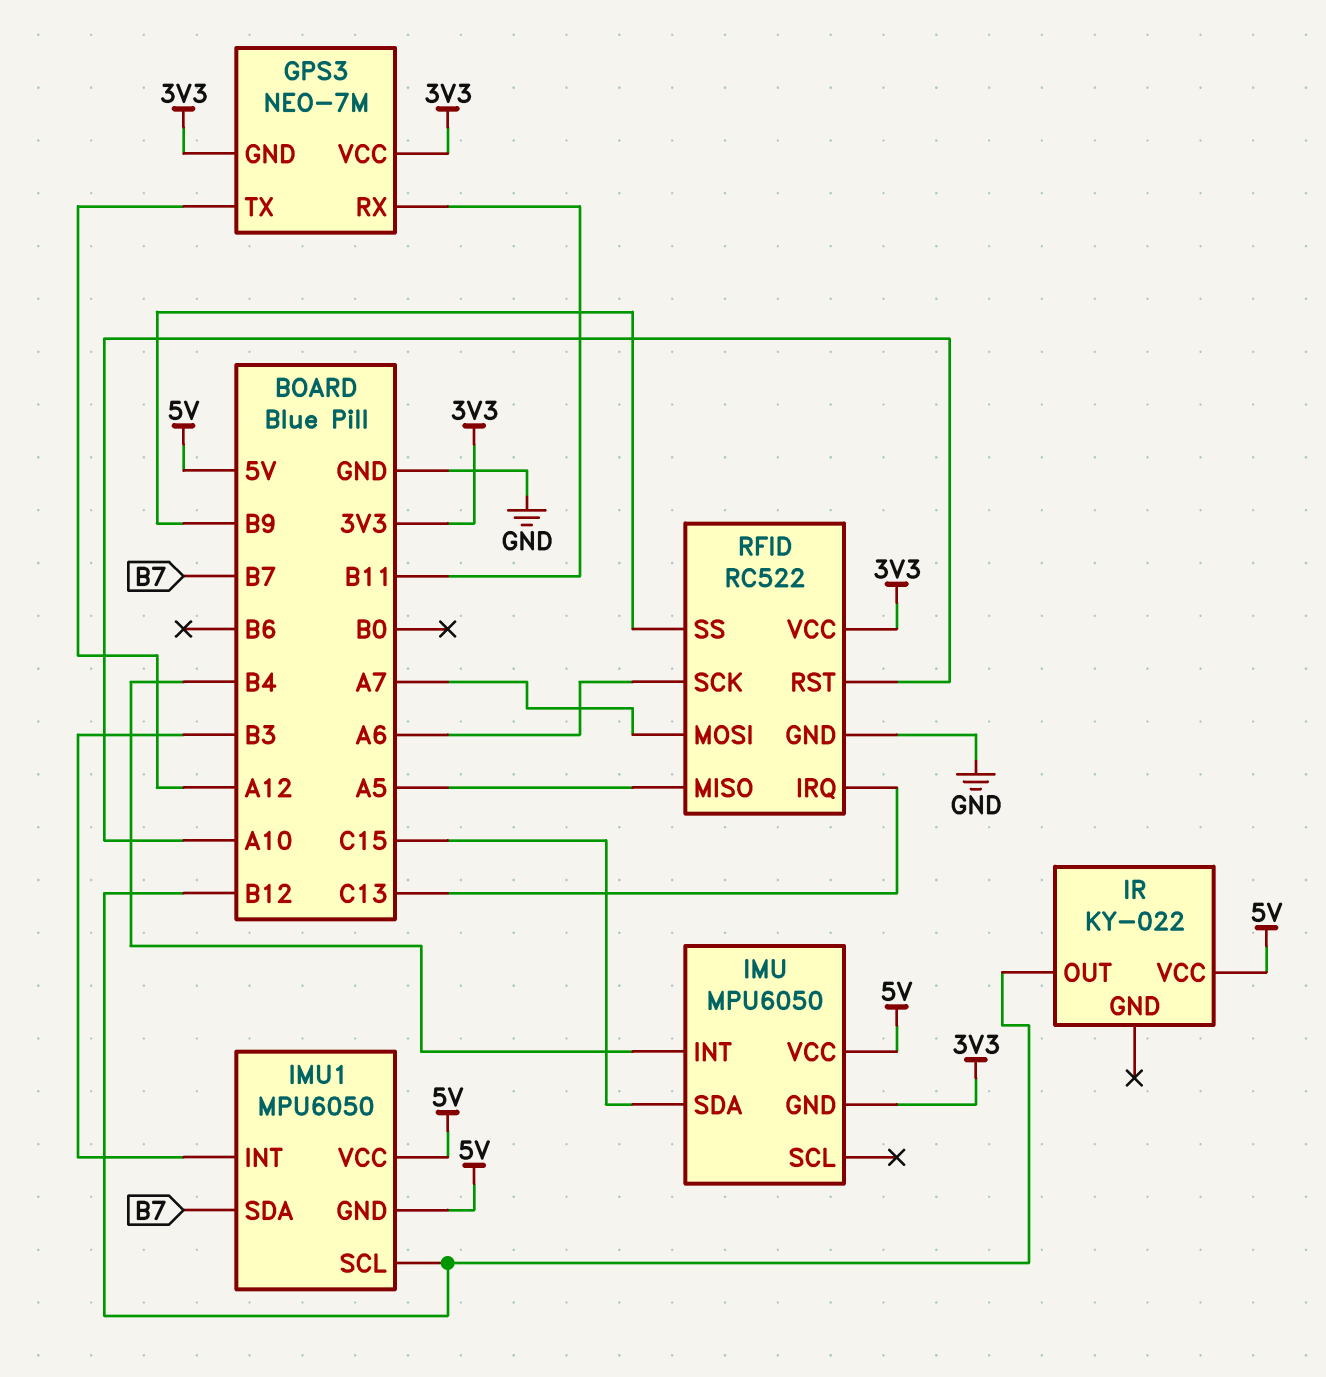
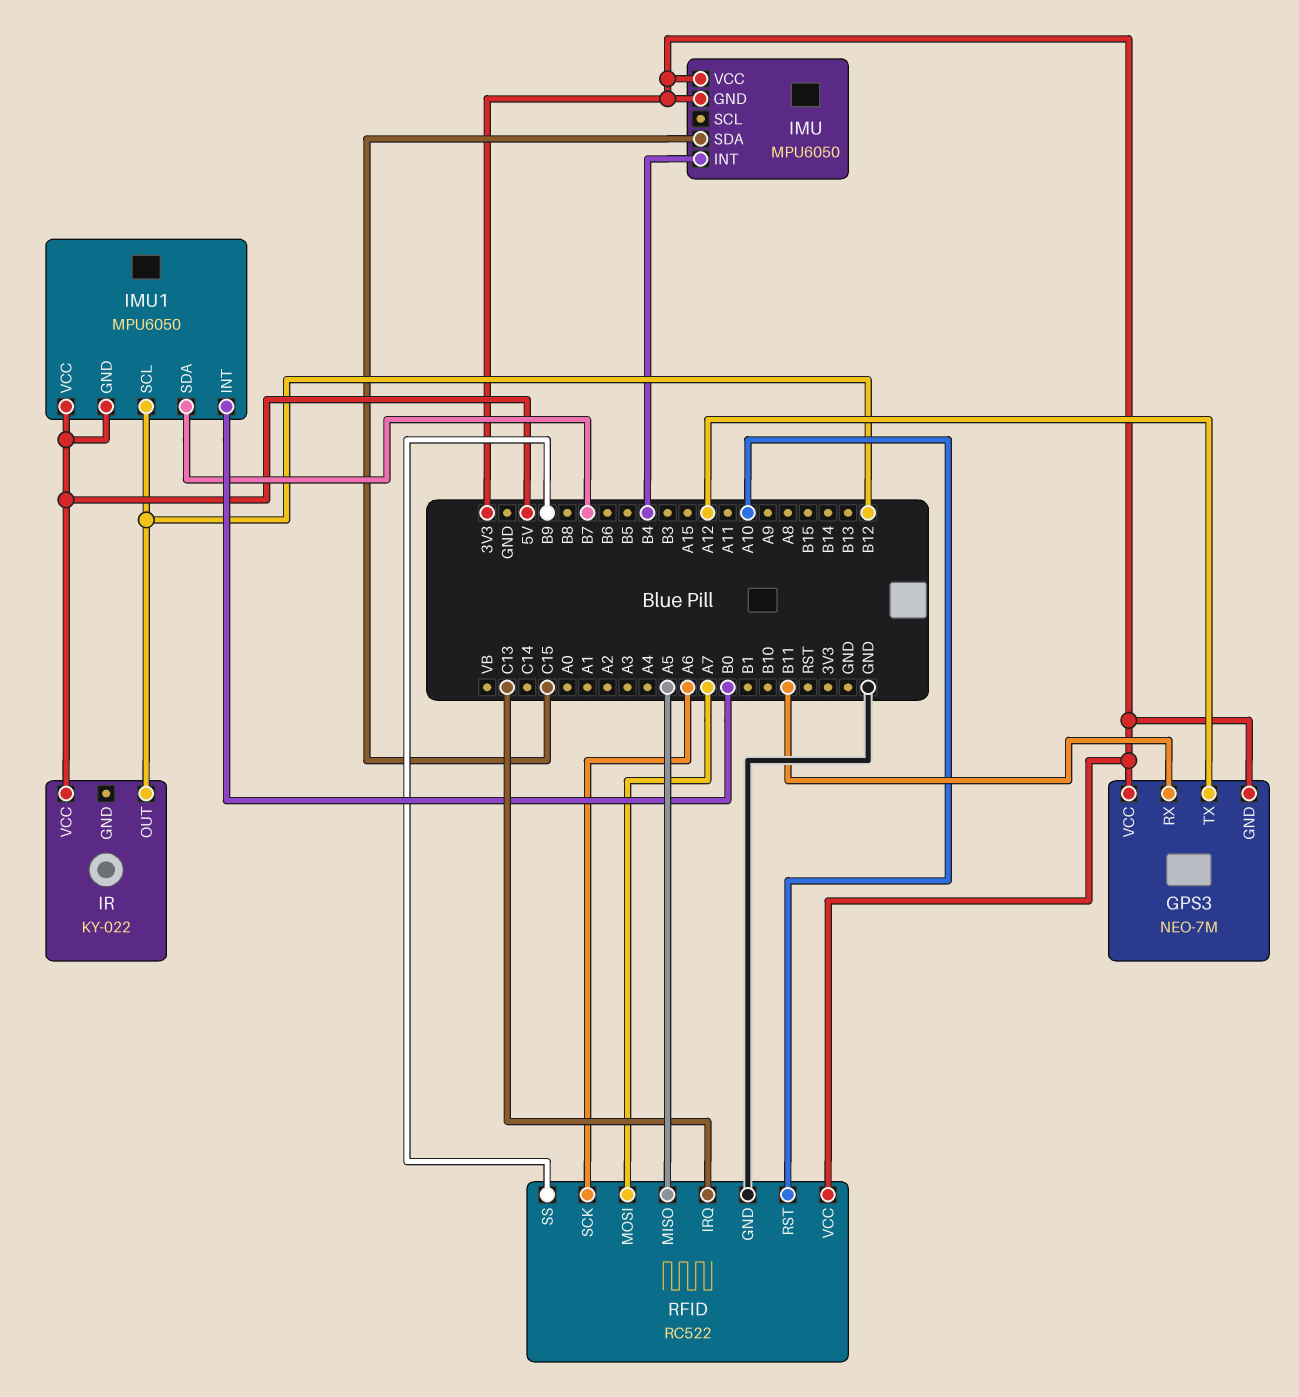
IMU pin VCC: 5V -> 3V3
IMU1 pin INT: B3 -> B0

